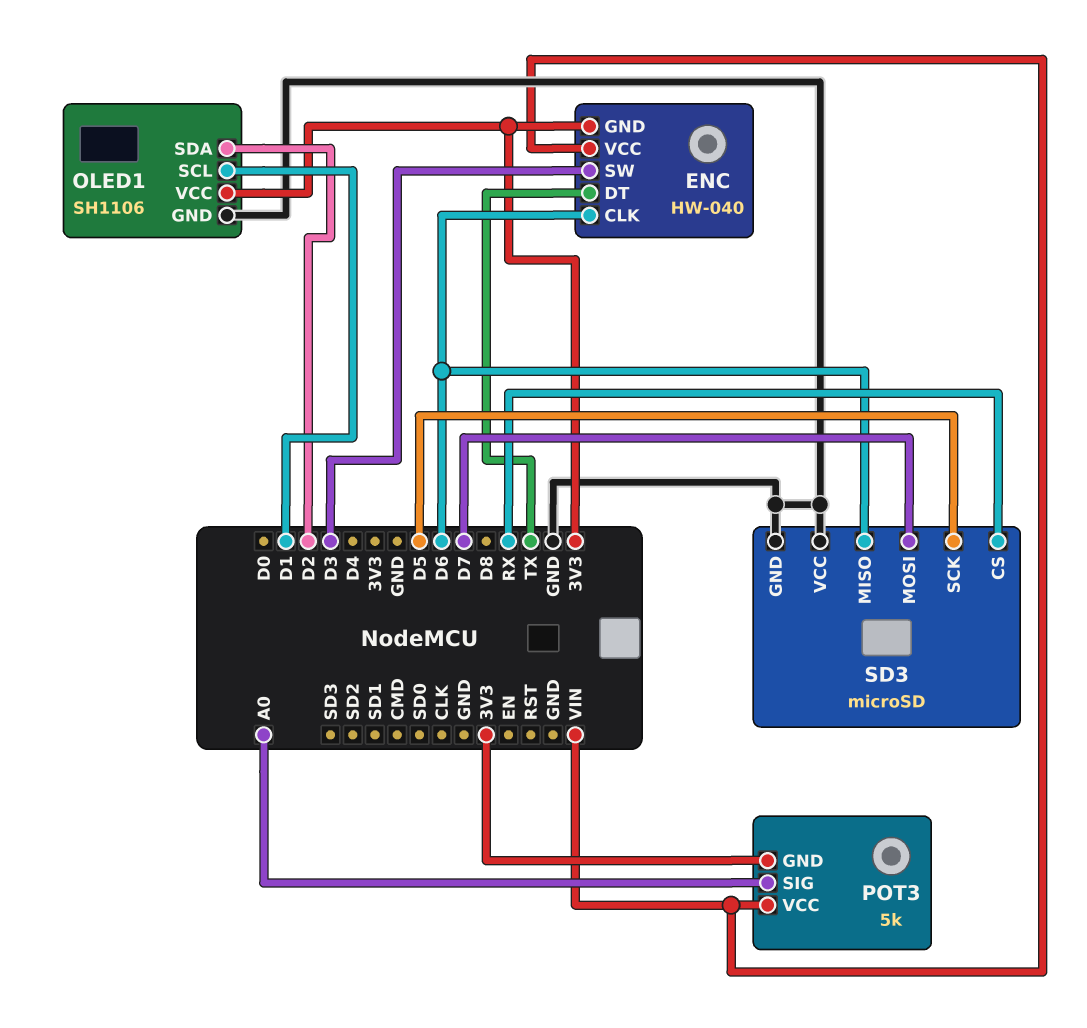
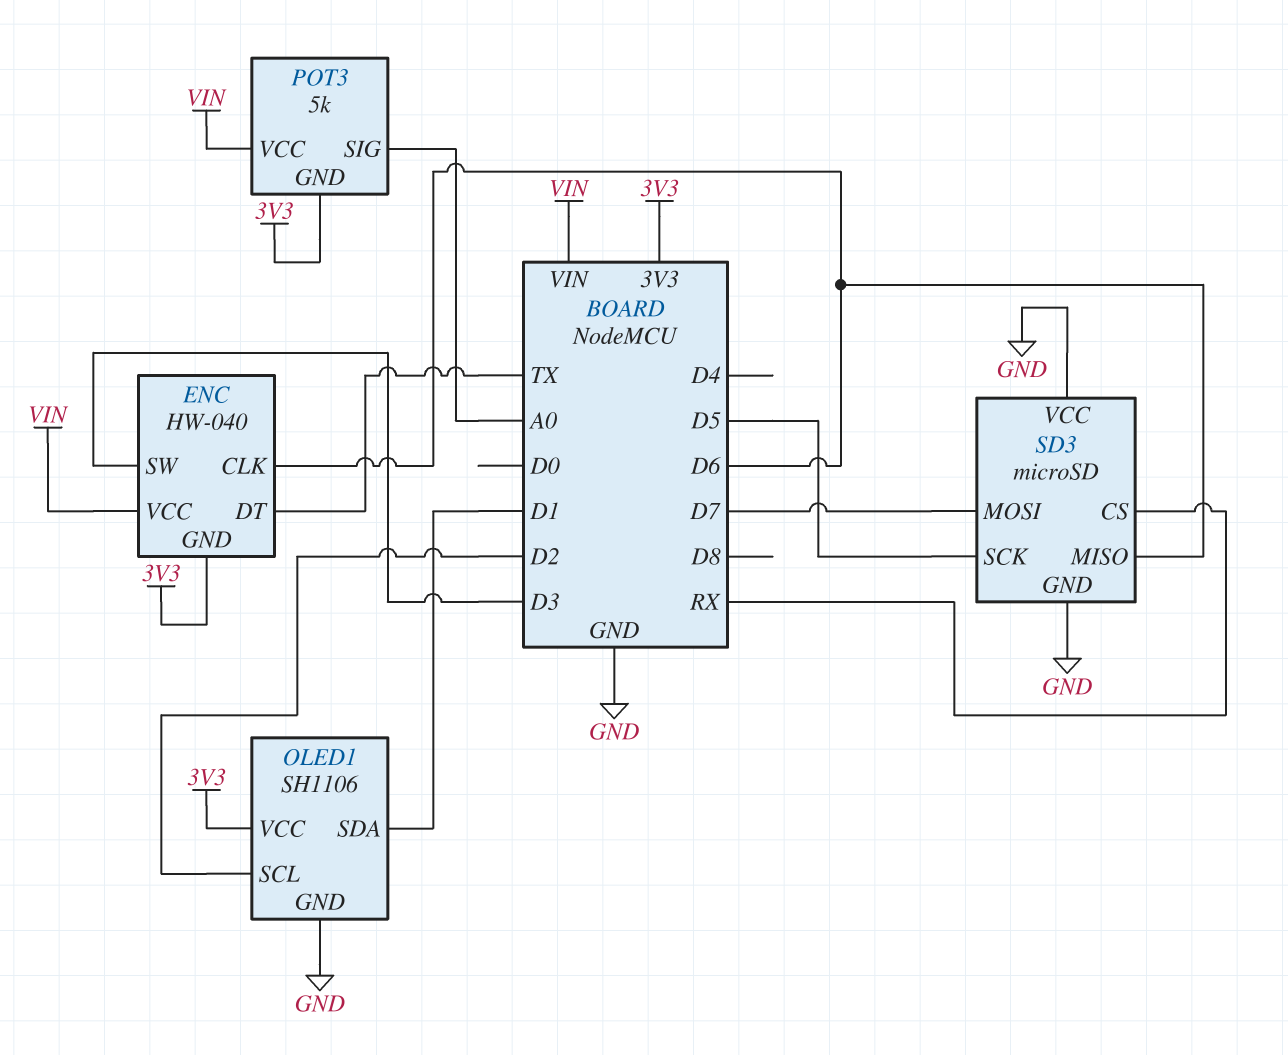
OLED1 pin SCL: D1 -> D2
OLED1 pin SDA: D2 -> D1

